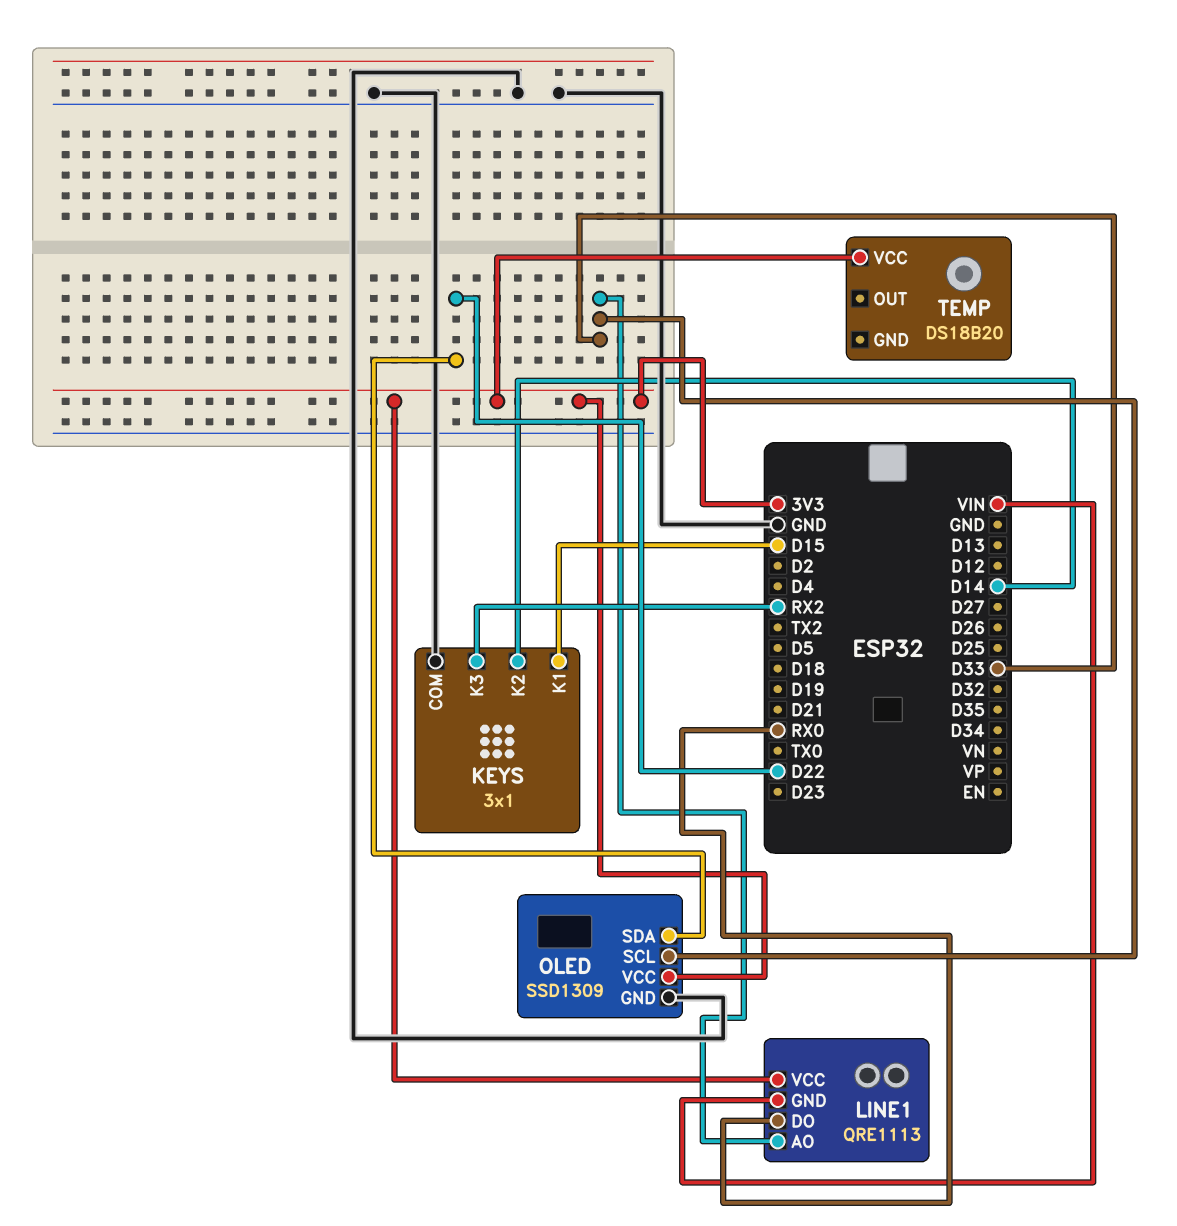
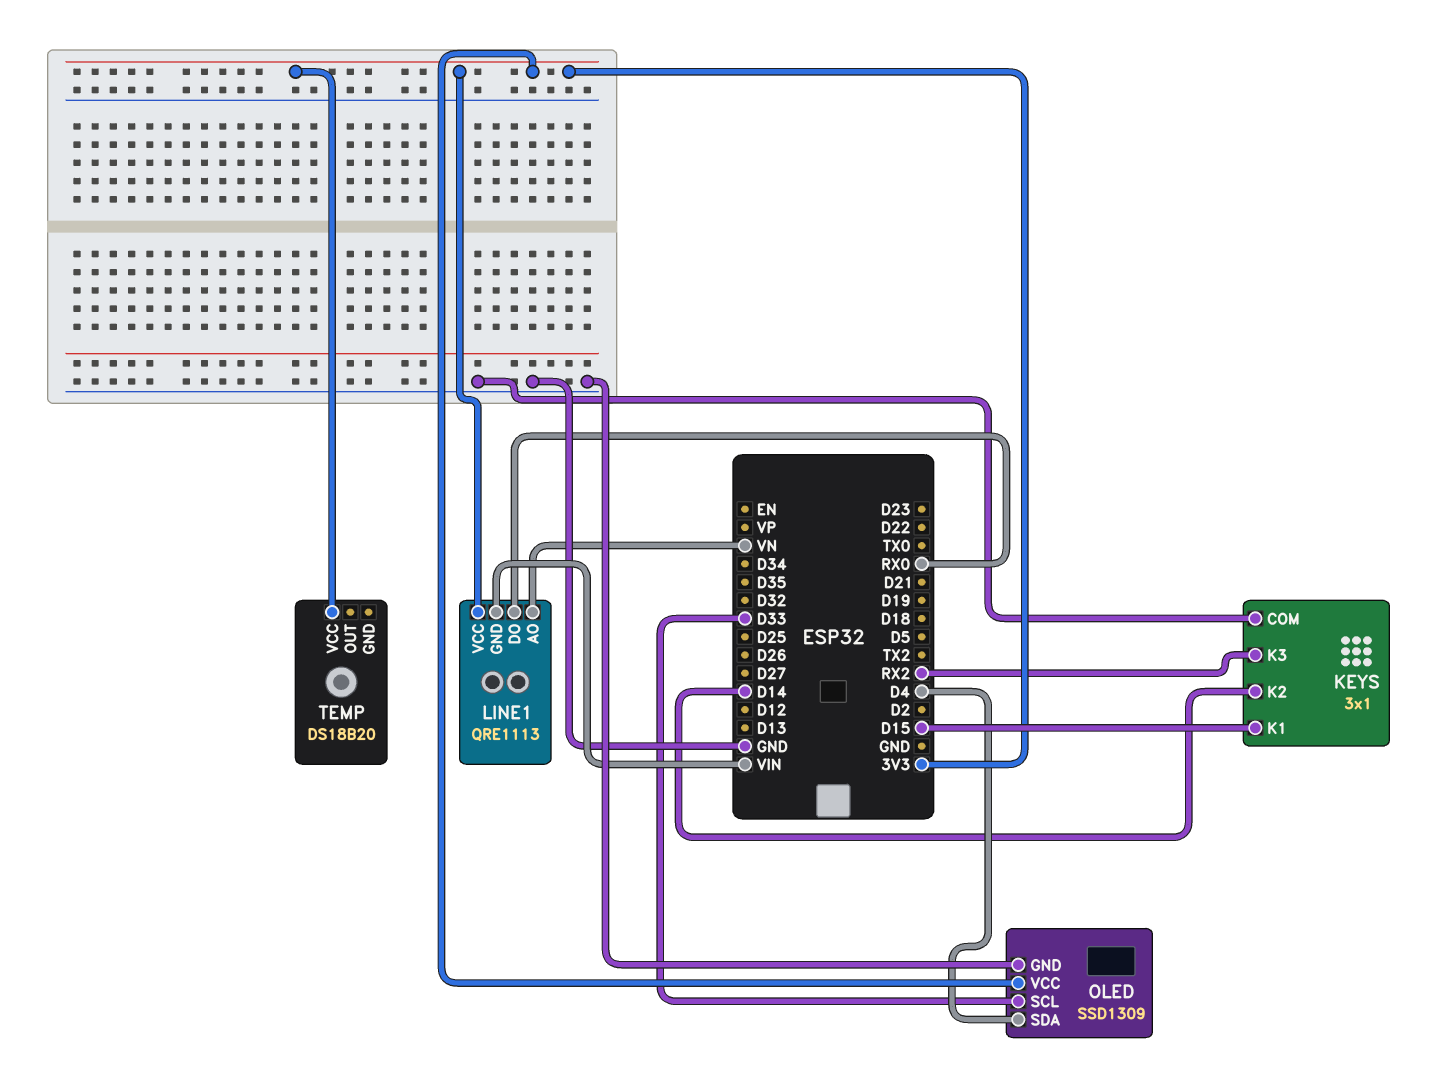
LINE1 pin AO: D33 -> VN
OLED pin SDA: D22 -> D4

